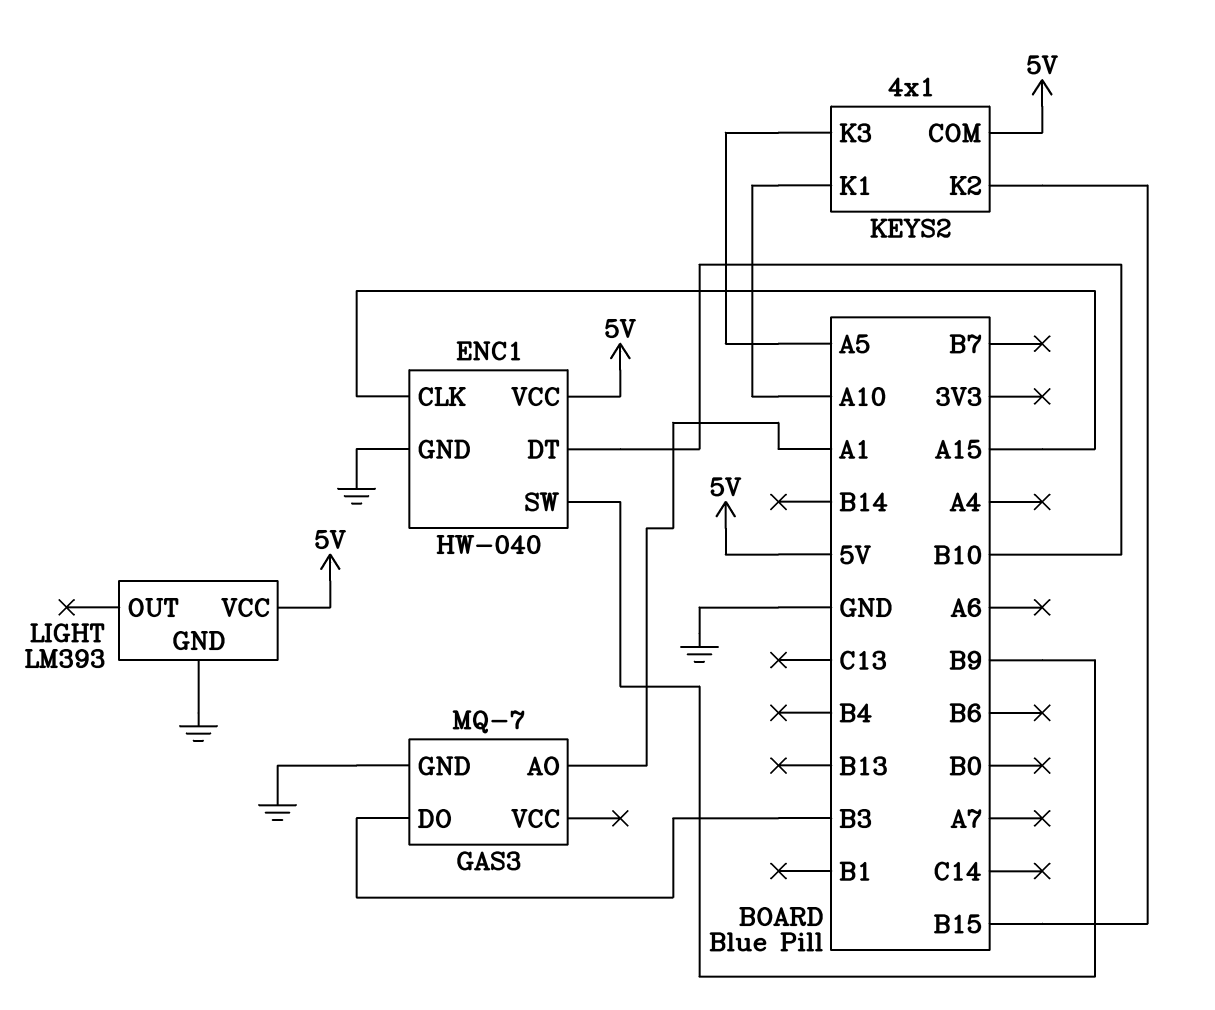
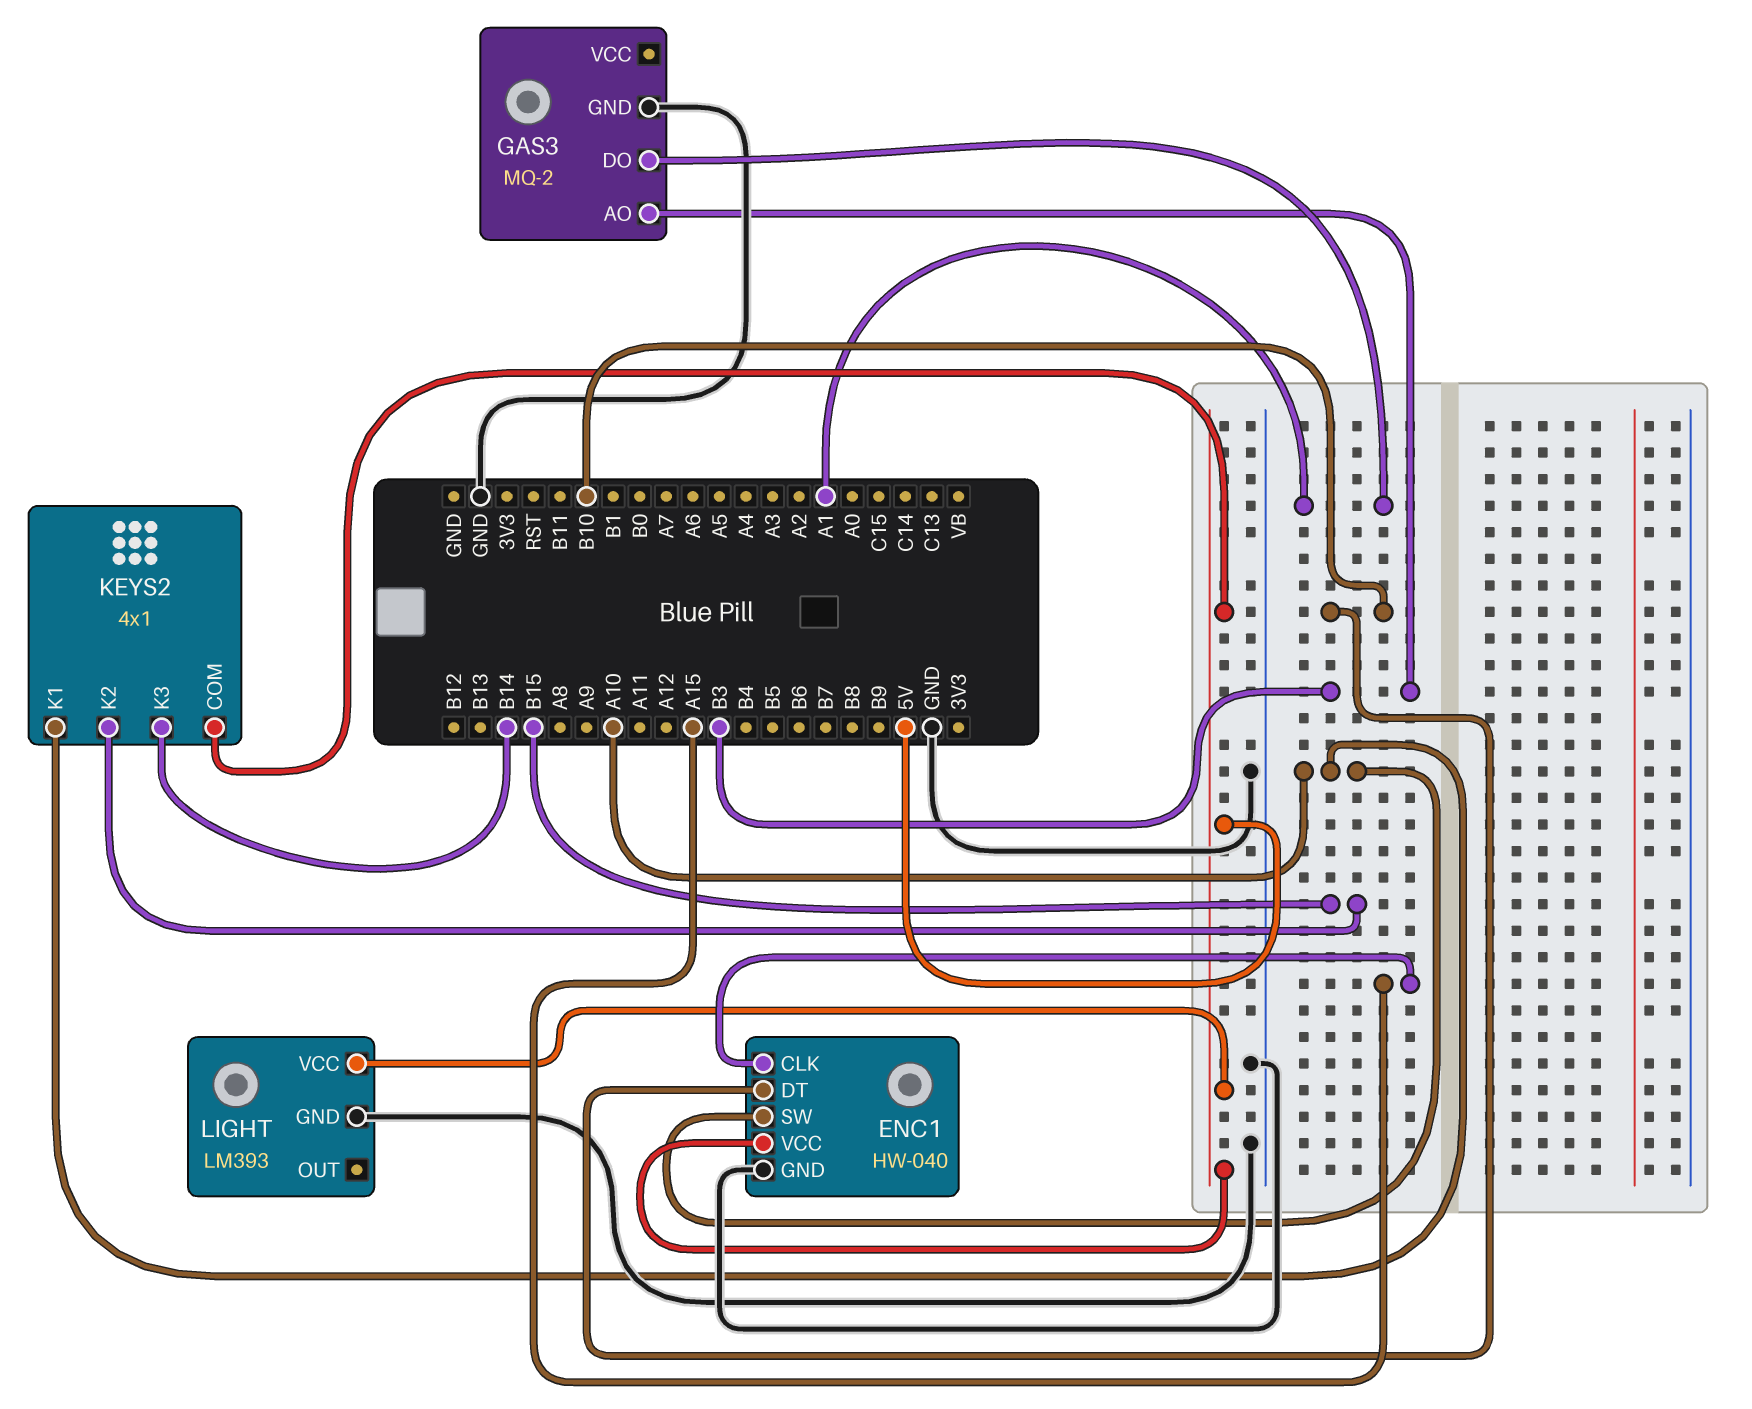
ENC1 pin SW: B9 -> A10
GAS3: MQ-7 -> MQ-2
GAS3 pin AO: A1 -> B3
GAS3 pin DO: B3 -> A1
KEYS2 pin K3: A5 -> B14

